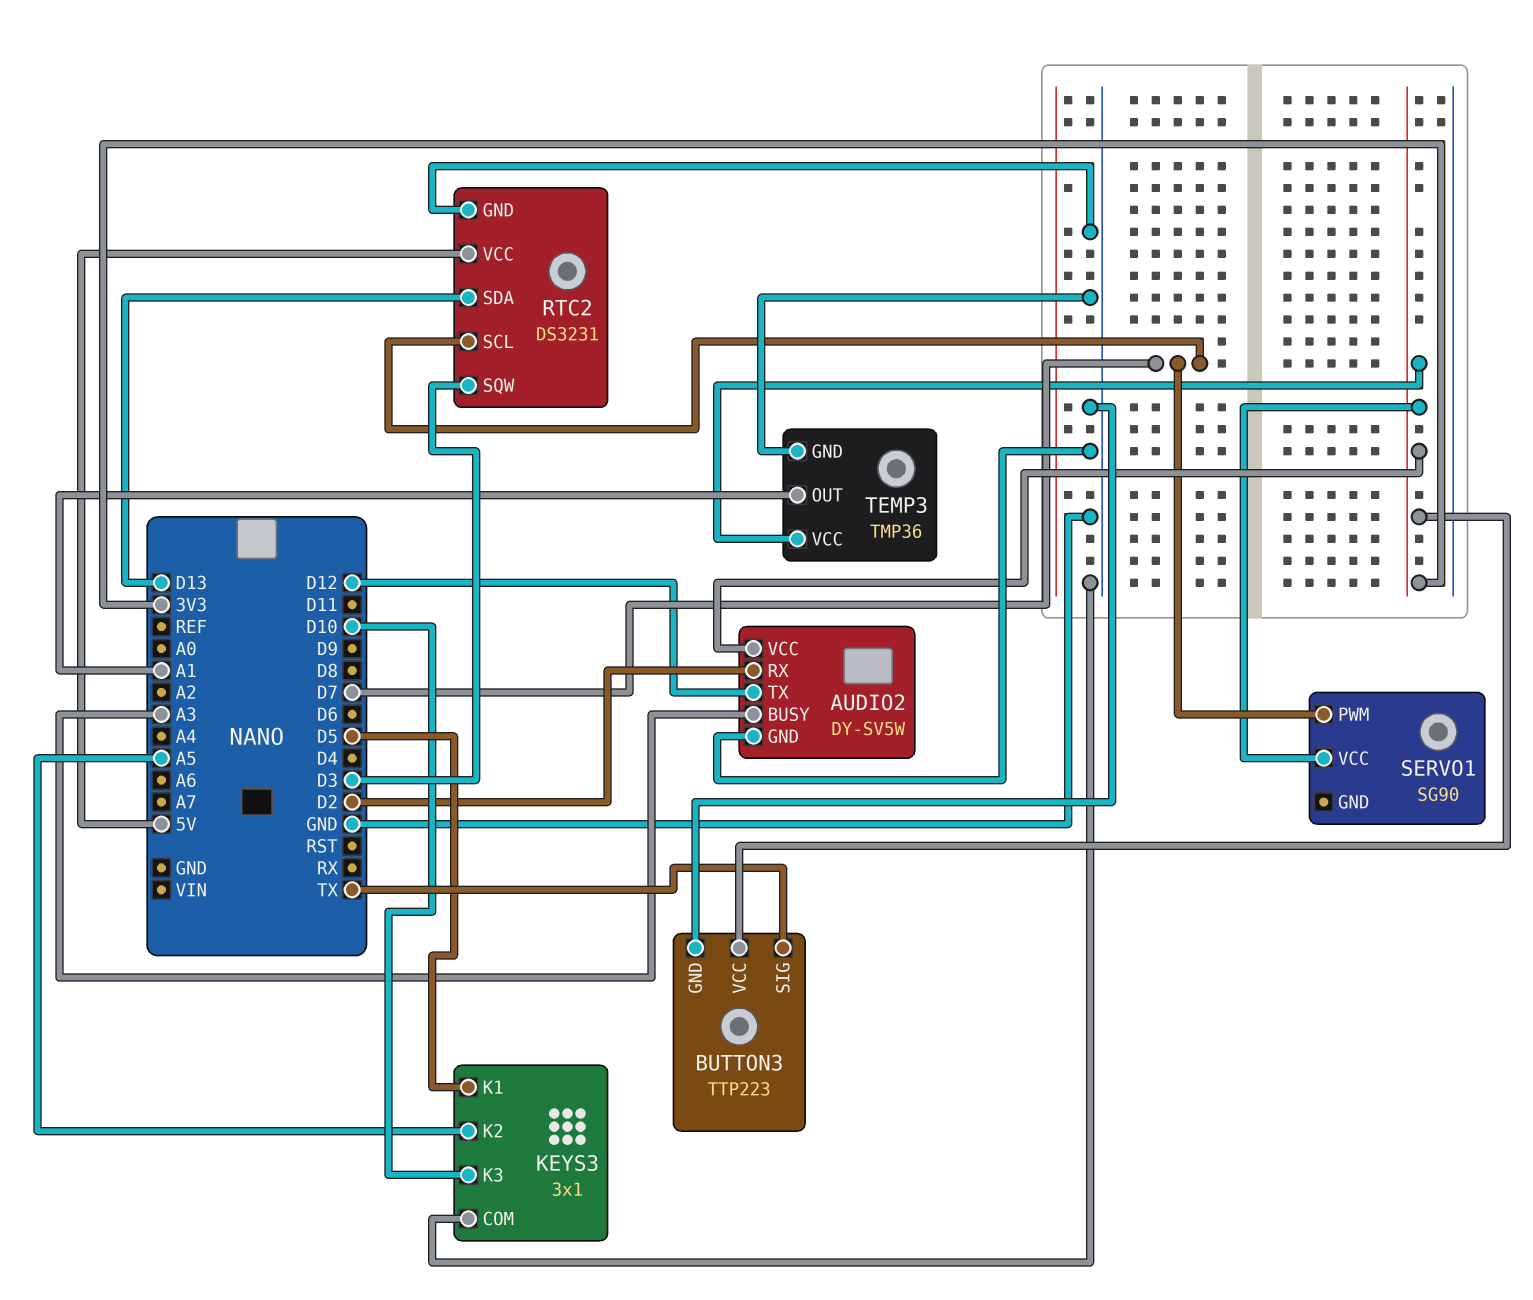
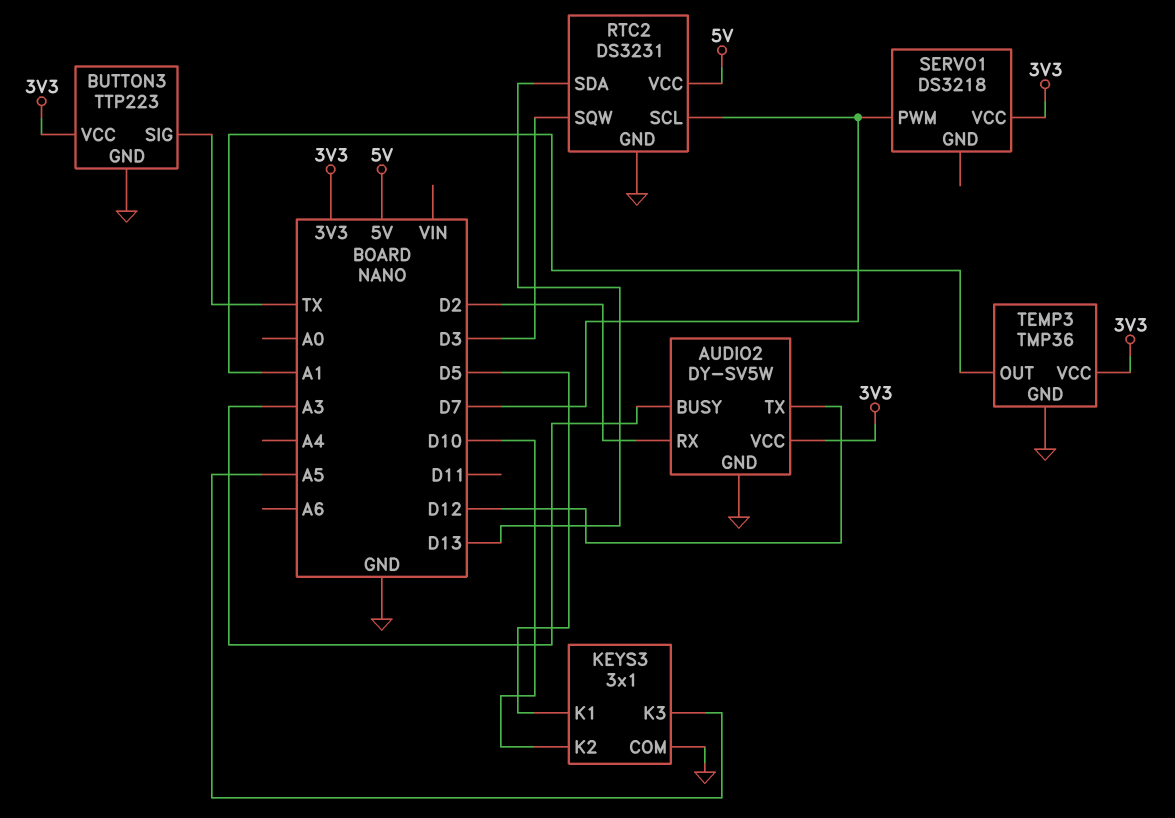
KEYS3 pin K2: A5 -> D10
KEYS3 pin K3: D10 -> A5
SERVO1: SG90 -> DS3218

